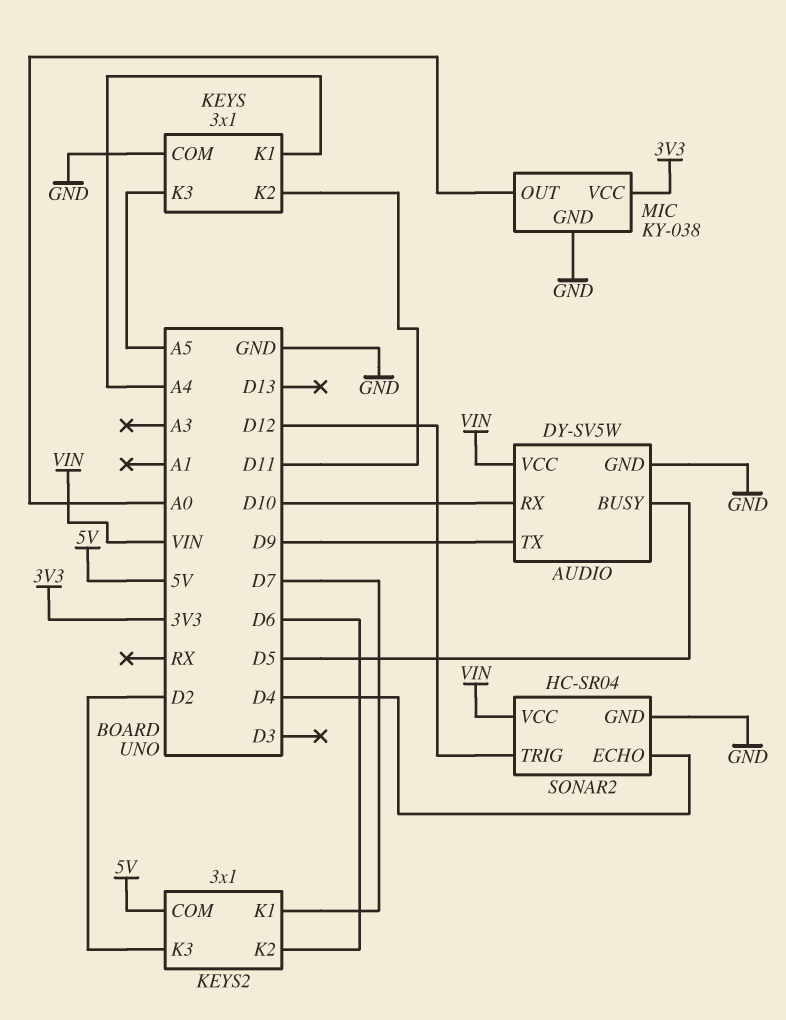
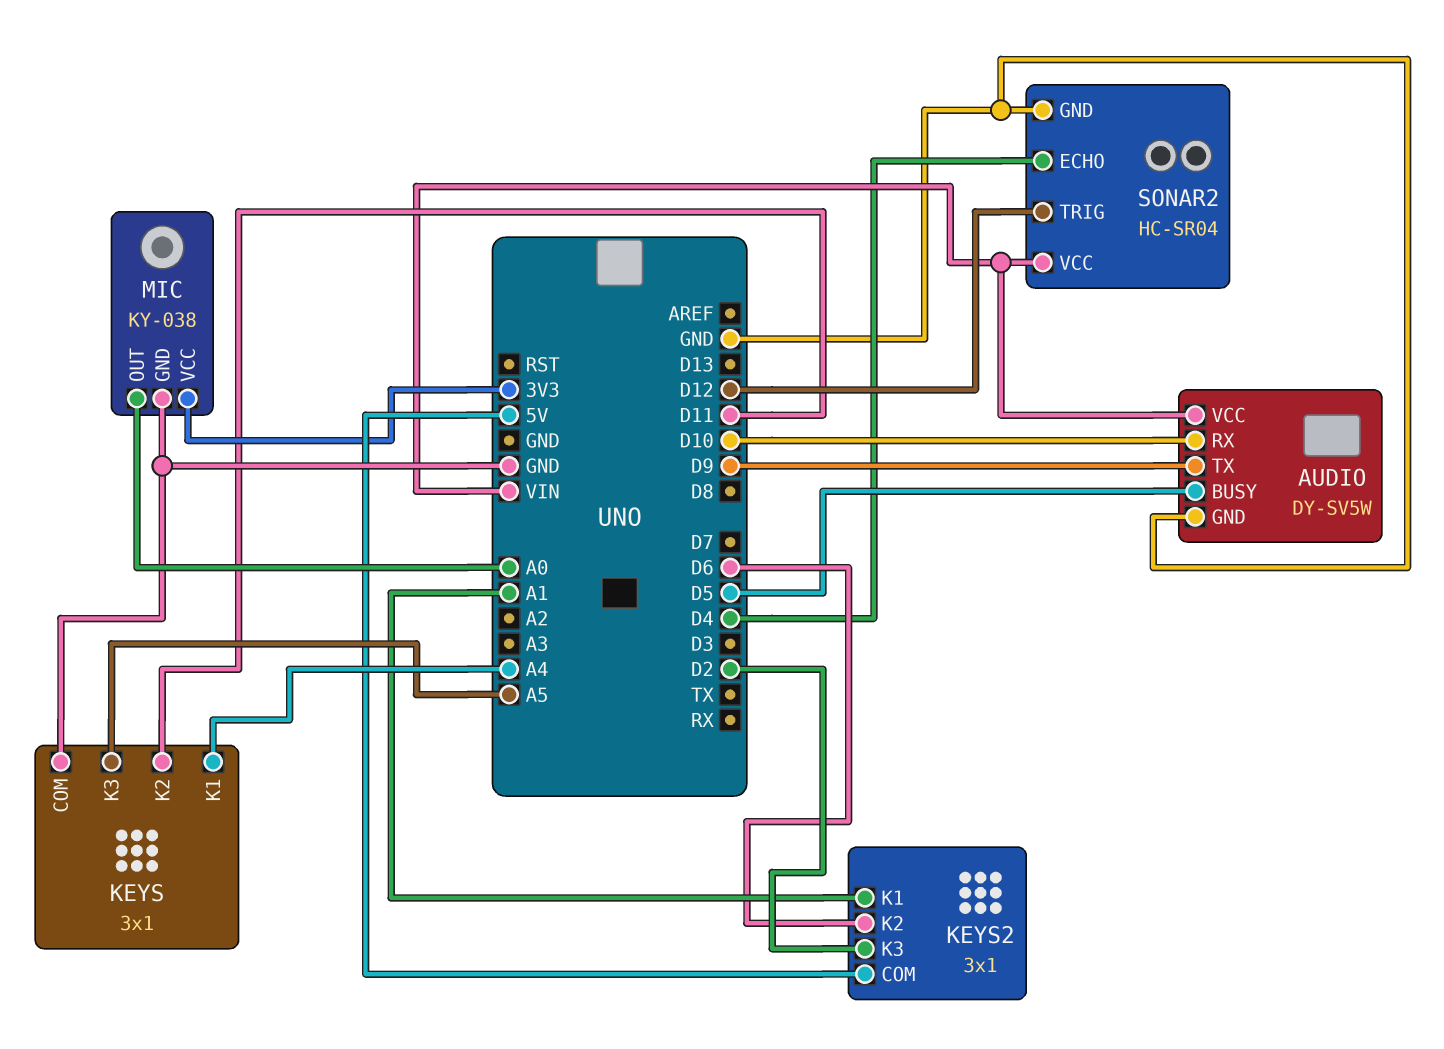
KEYS2 pin K1: D7 -> A1

